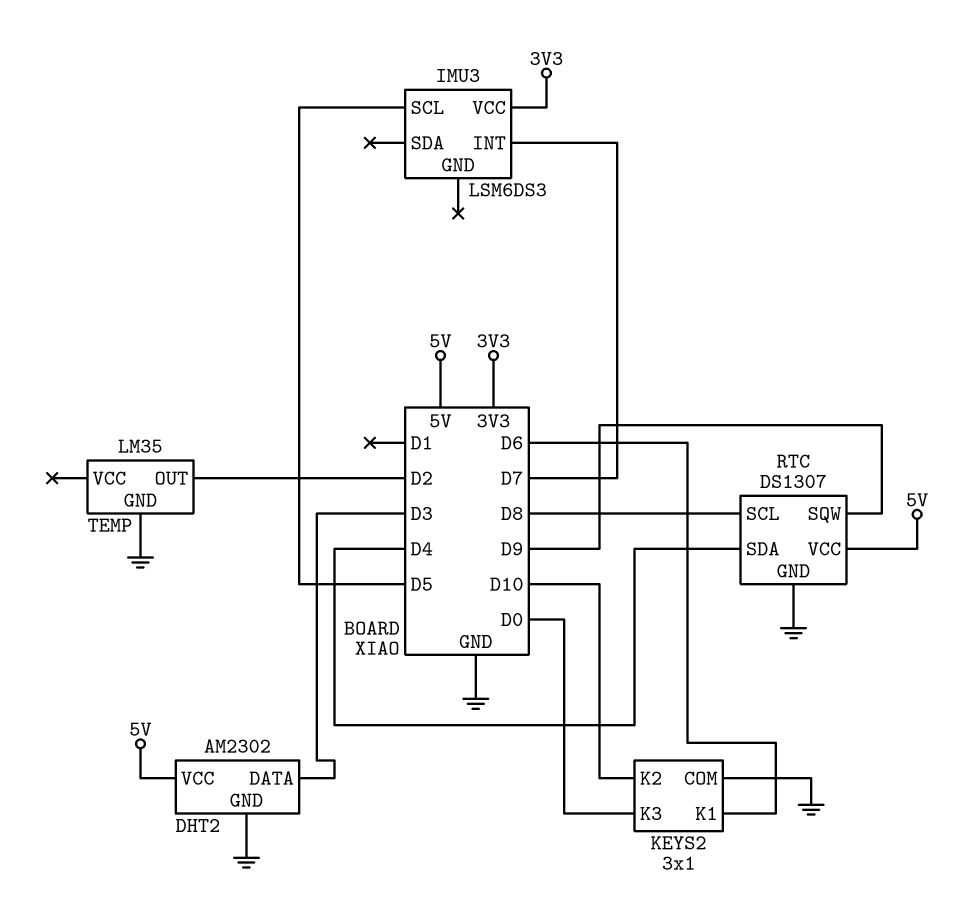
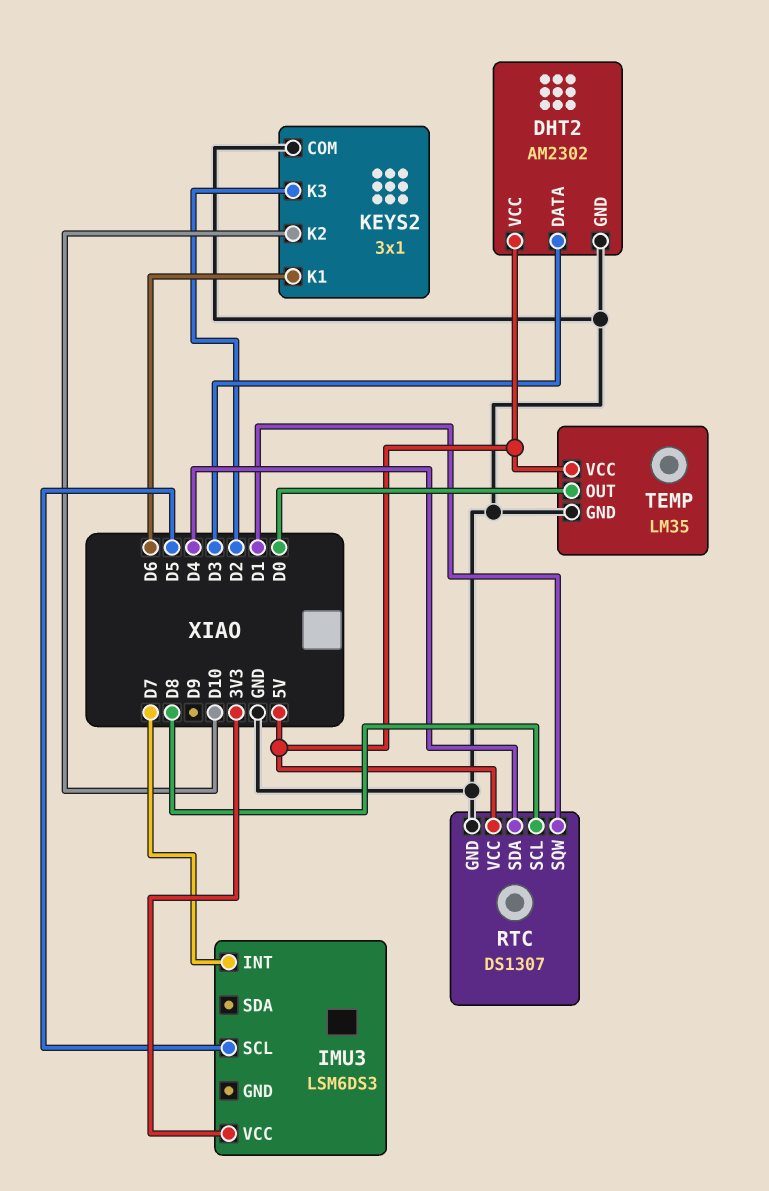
KEYS2 pin K3: D0 -> D2
RTC pin SQW: D9 -> D1
TEMP pin OUT: D2 -> D0
TEMP pin VCC: none -> 5V

